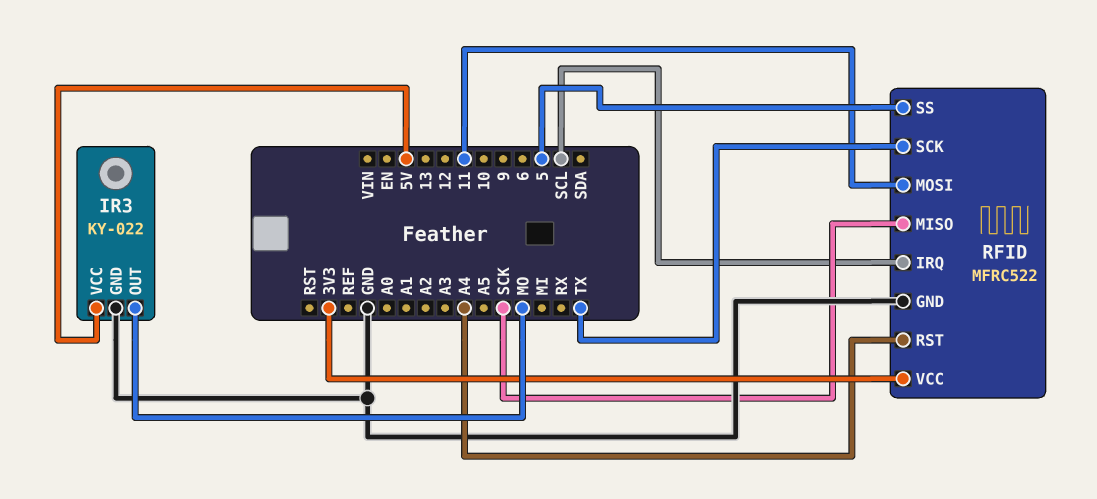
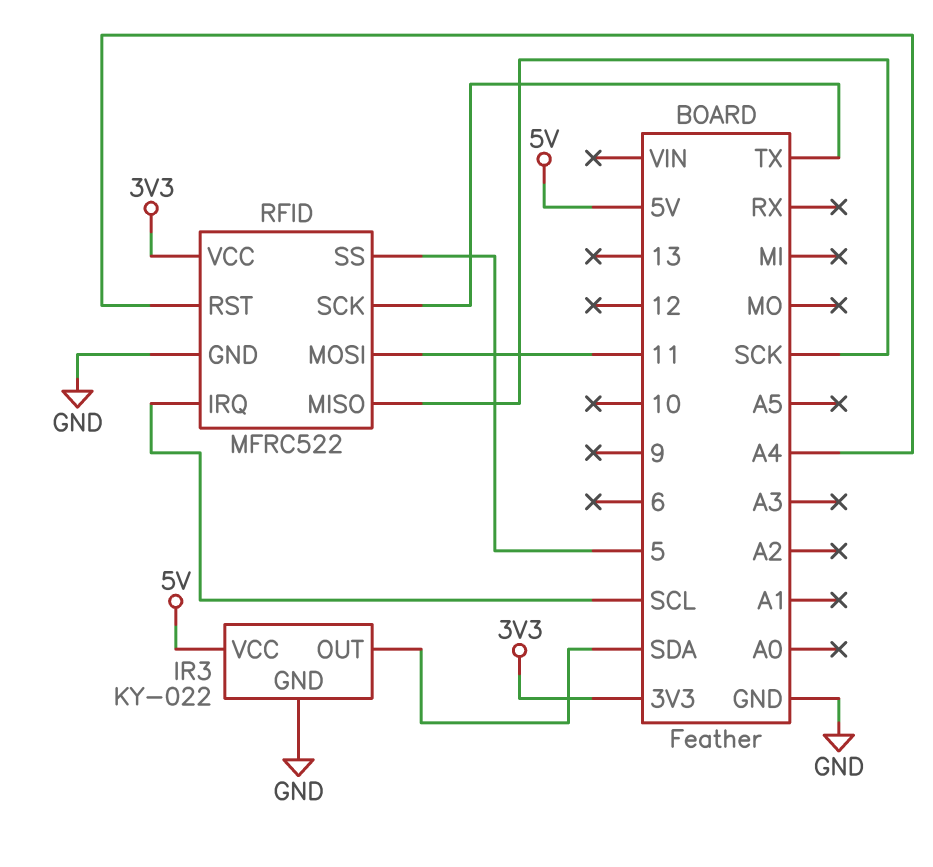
IR3 pin OUT: MO -> SDA

